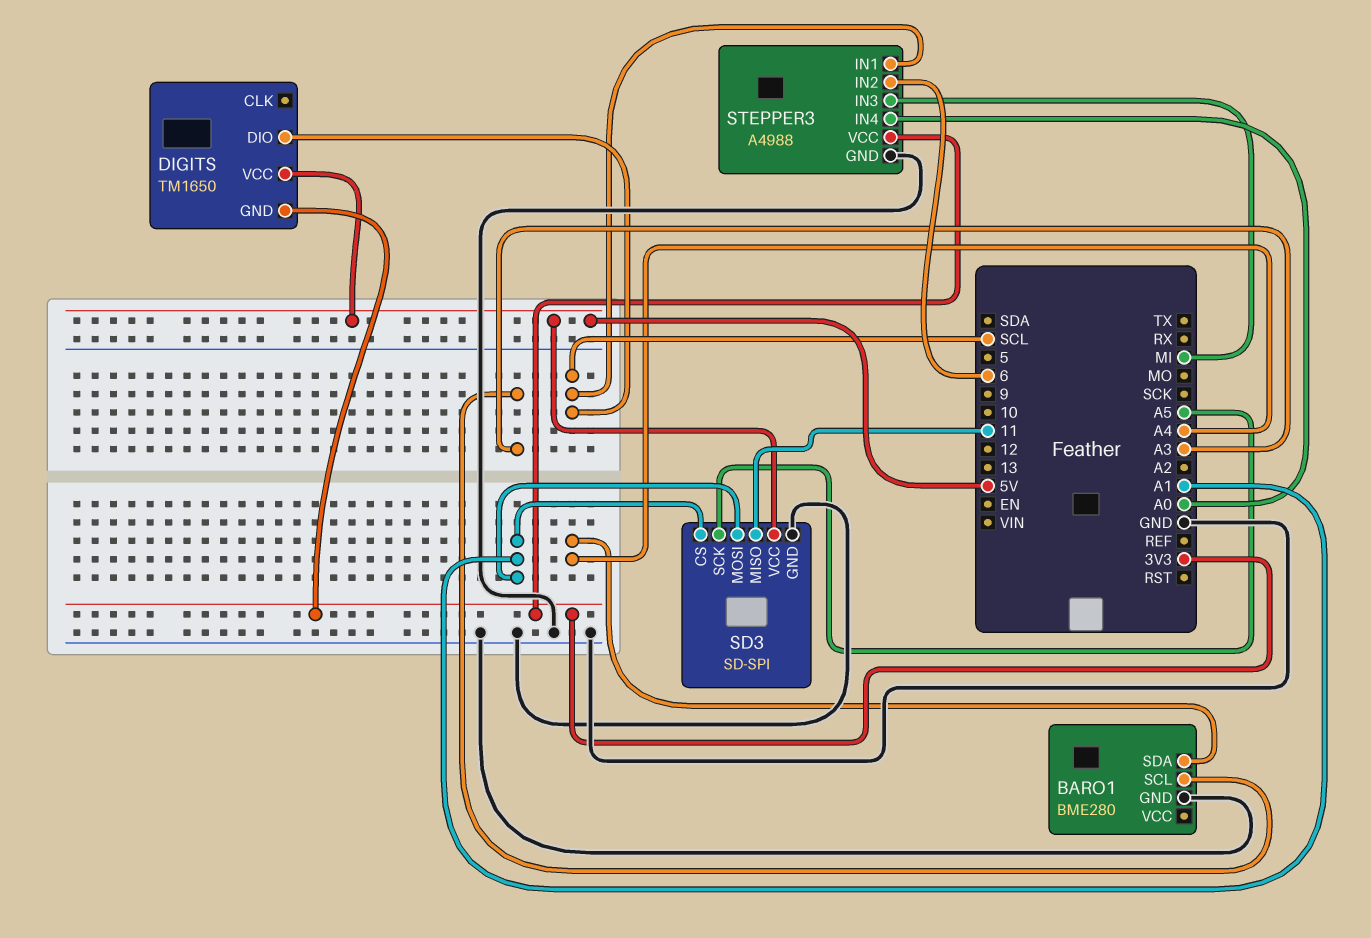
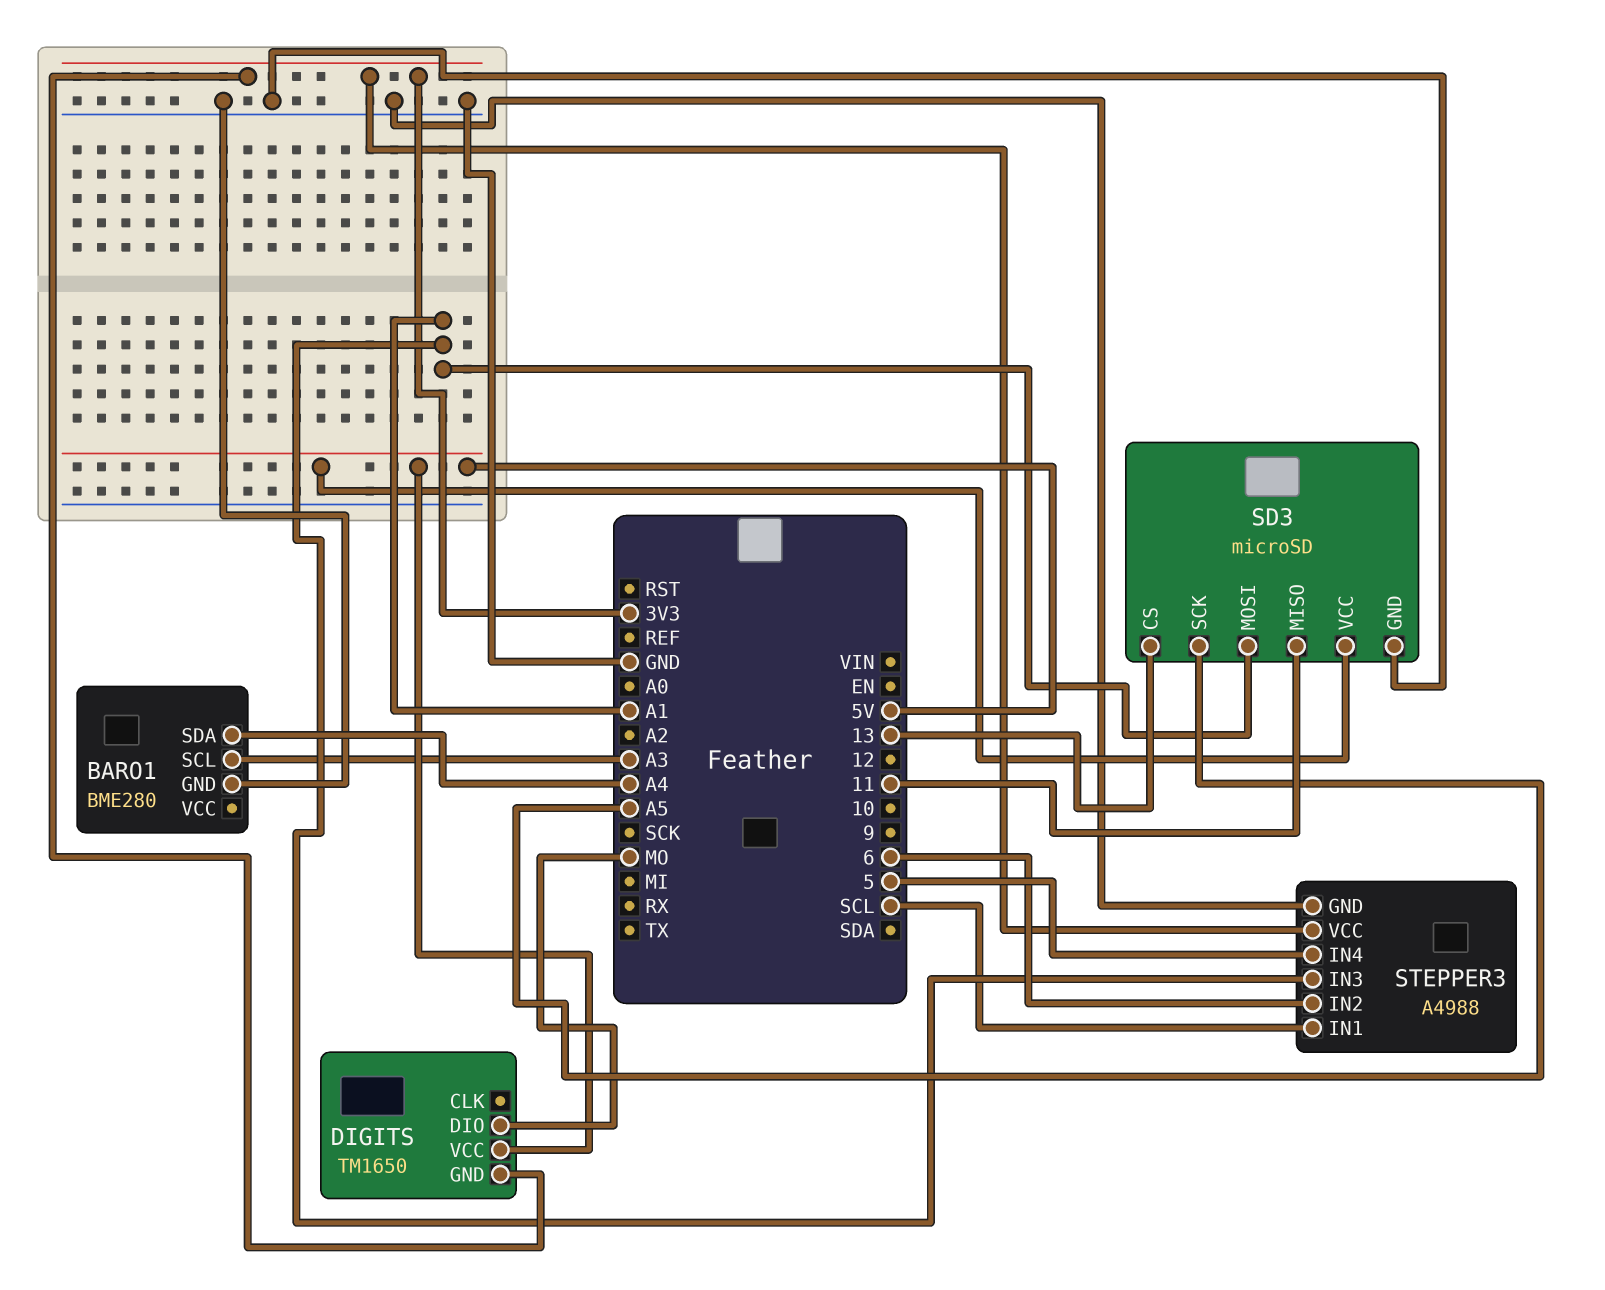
DIGITS pin DIO: SCL -> MO
SD3: SD-SPI -> microSD
SD3 pin CS: A1 -> 13
STEPPER3 pin IN3: MI -> A1
STEPPER3 pin IN4: A0 -> 5

